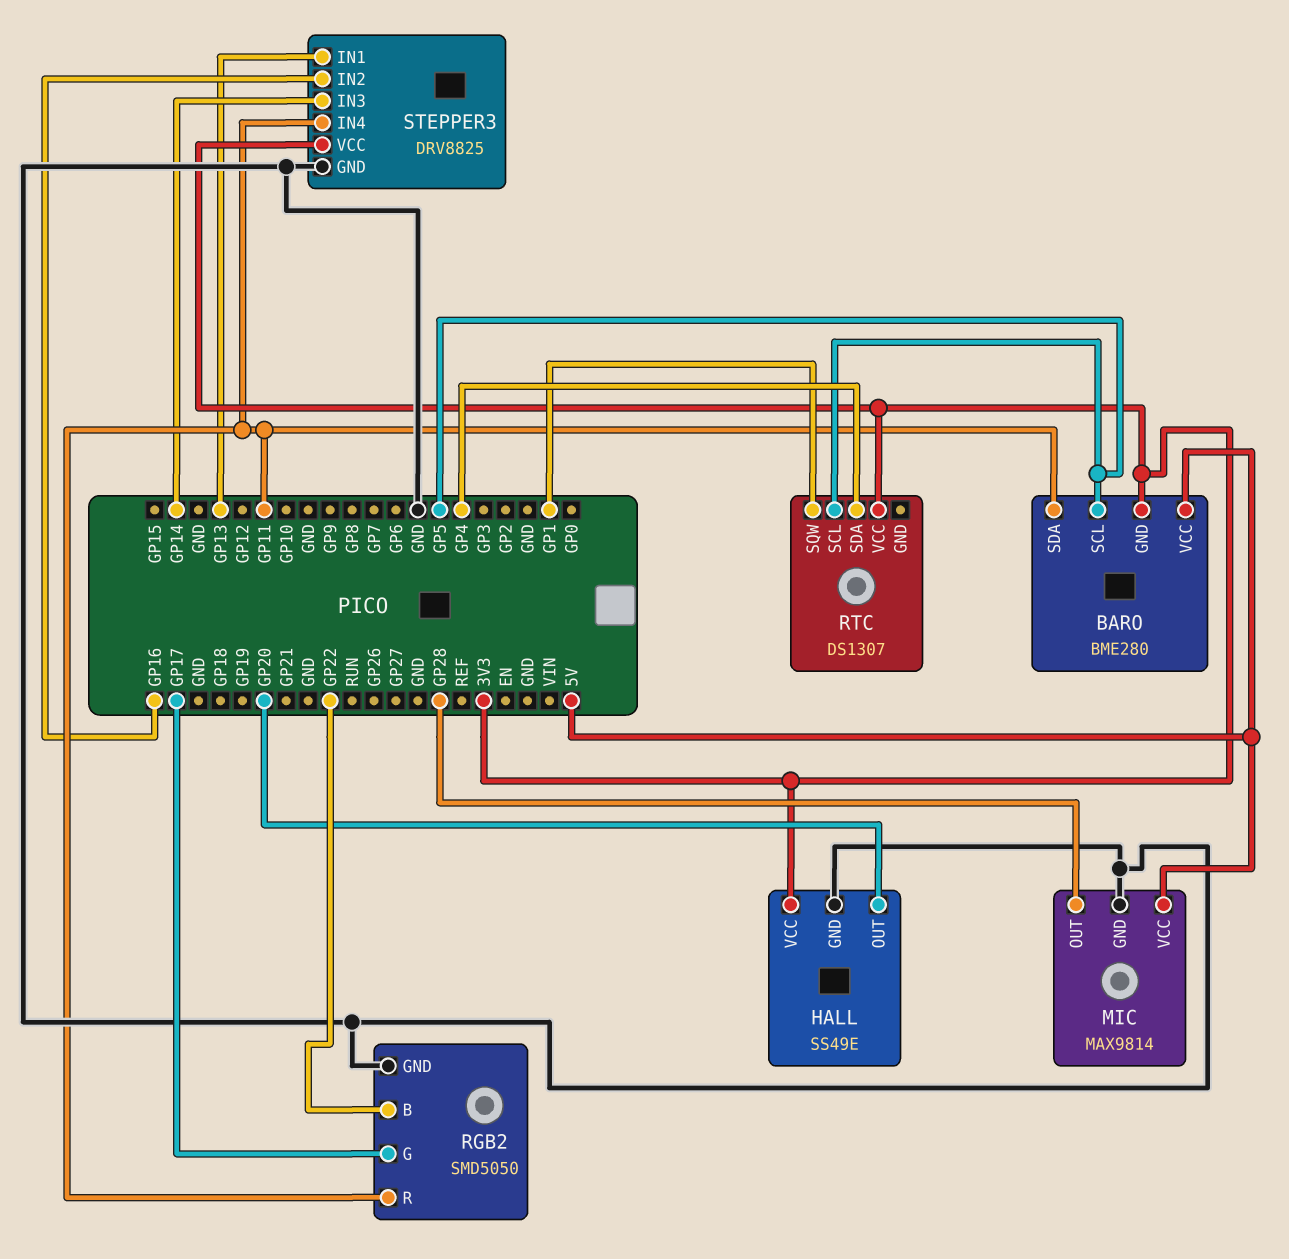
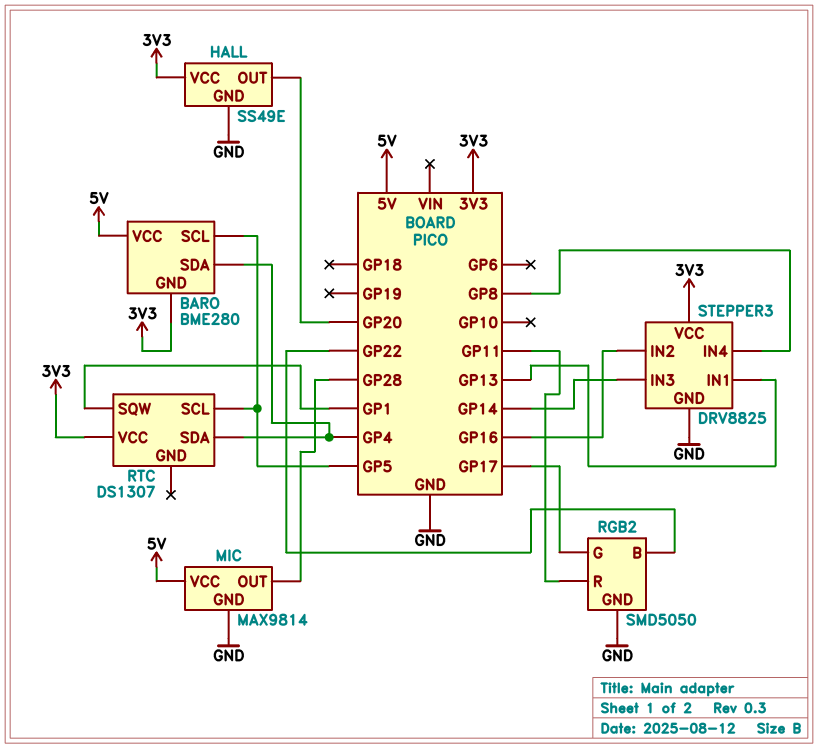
BARO pin SDA: GP11 -> GP4
STEPPER3 pin IN4: GP11 -> GP8

